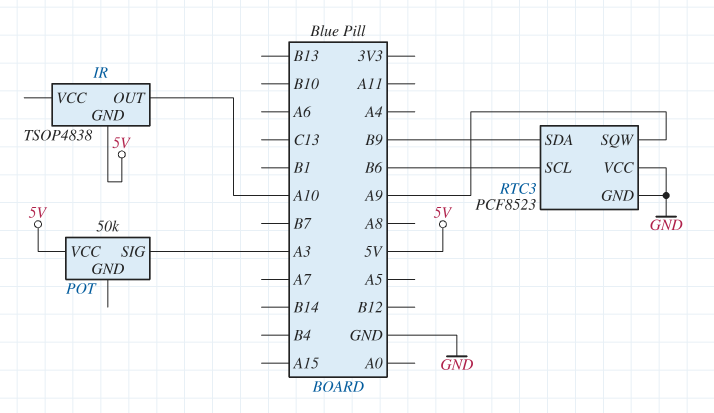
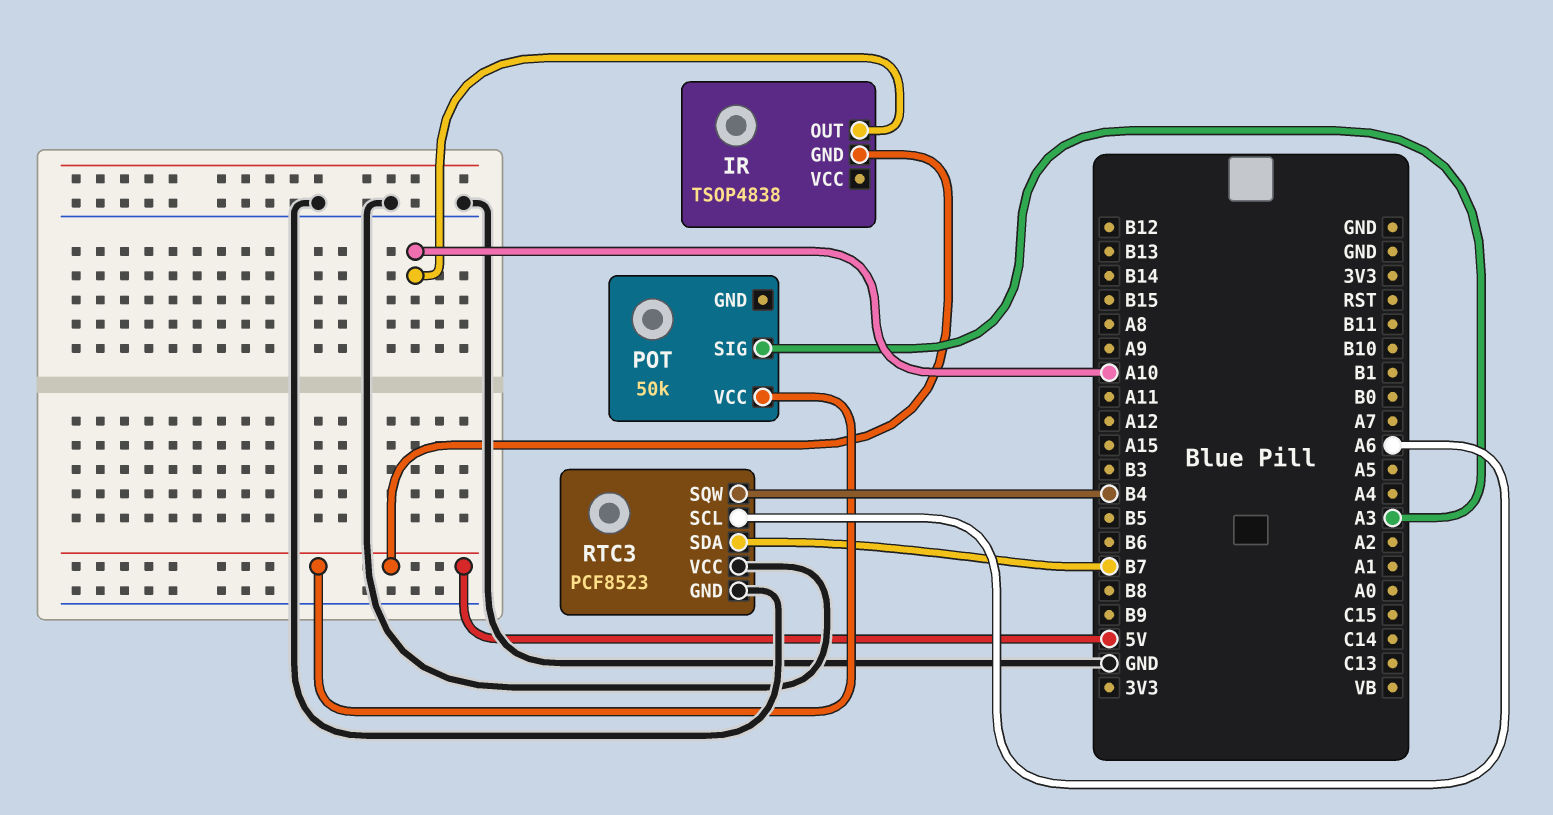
RTC3 pin SCL: B6 -> A6
RTC3 pin SDA: B9 -> B7
RTC3 pin SQW: A9 -> B4

